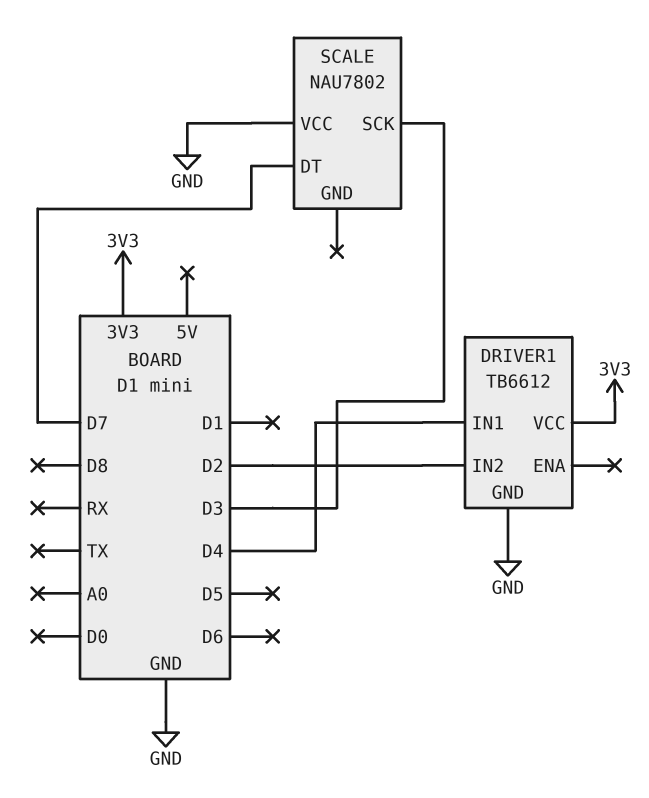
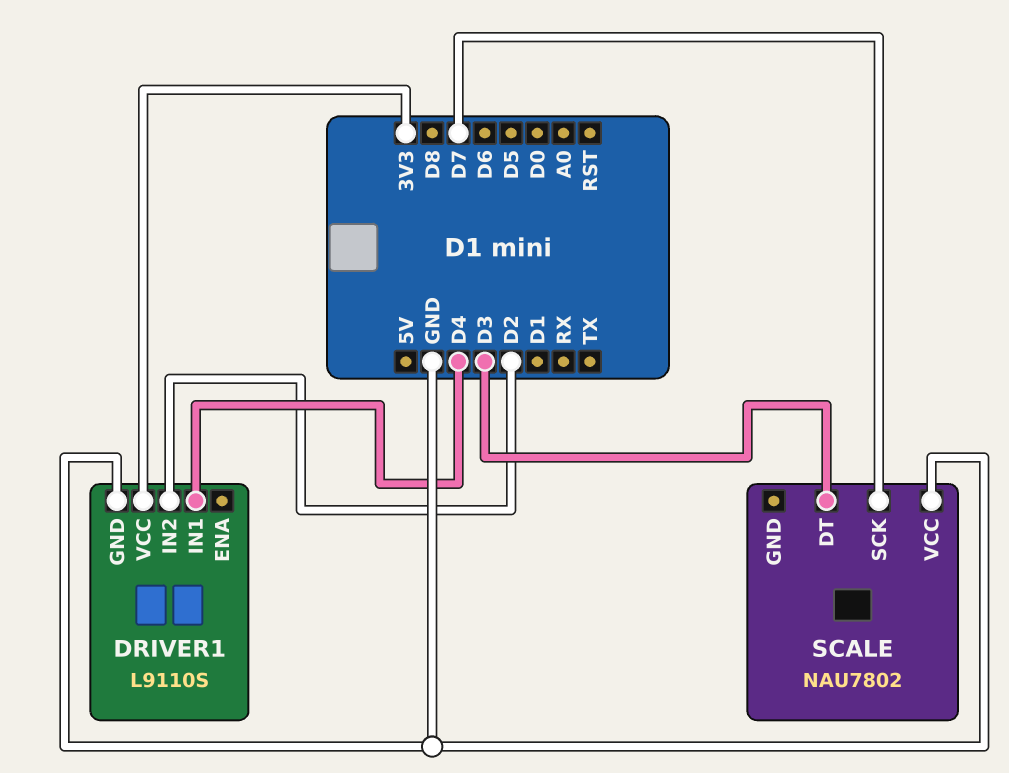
DRIVER1: TB6612 -> L9110S
SCALE pin DT: D7 -> D3
SCALE pin SCK: D3 -> D7

